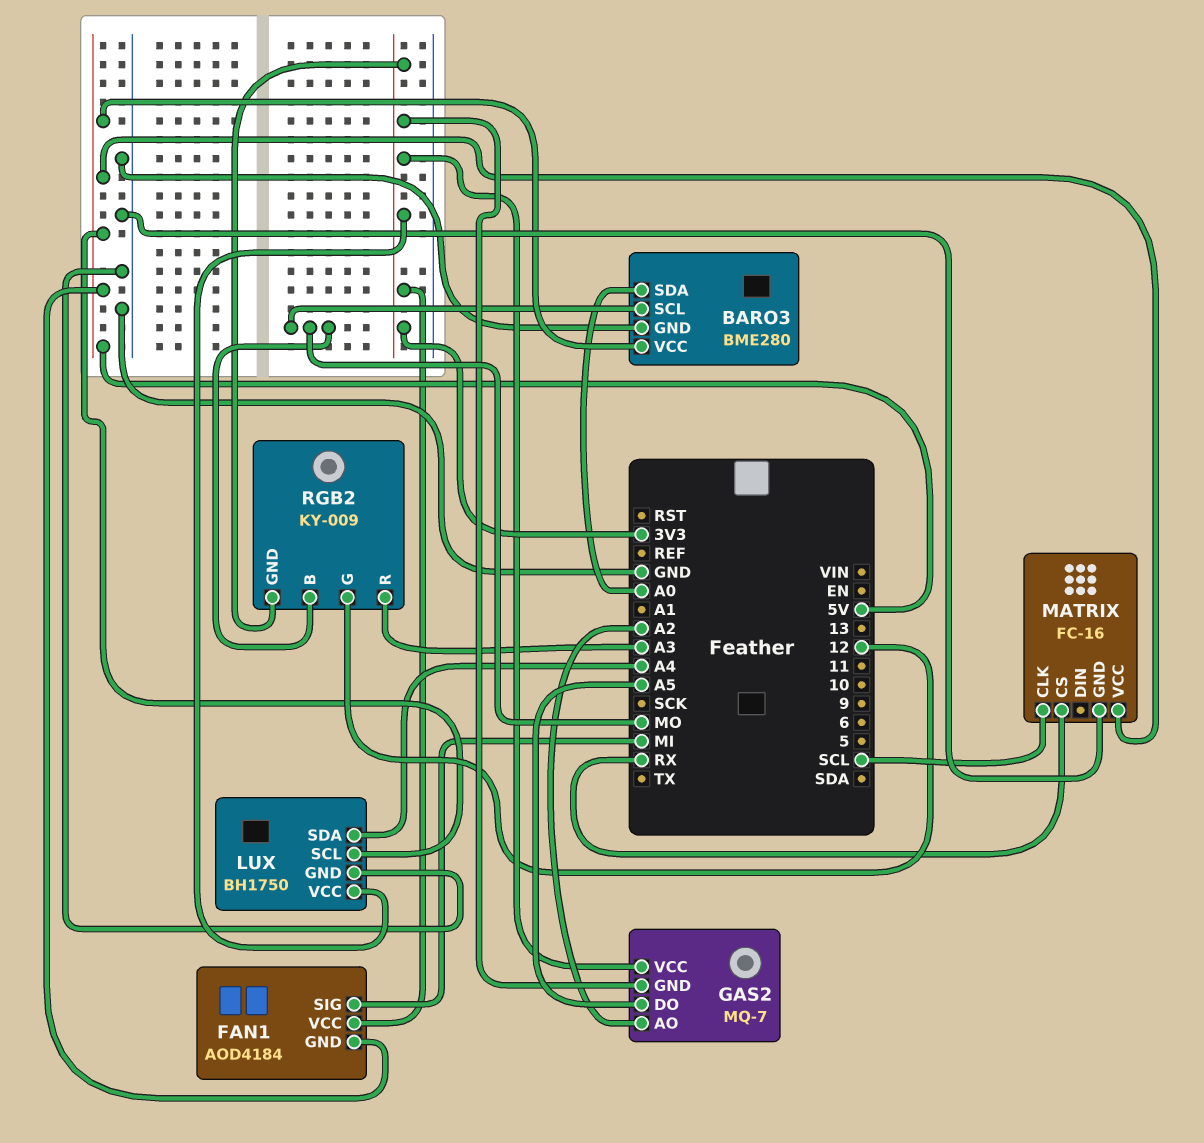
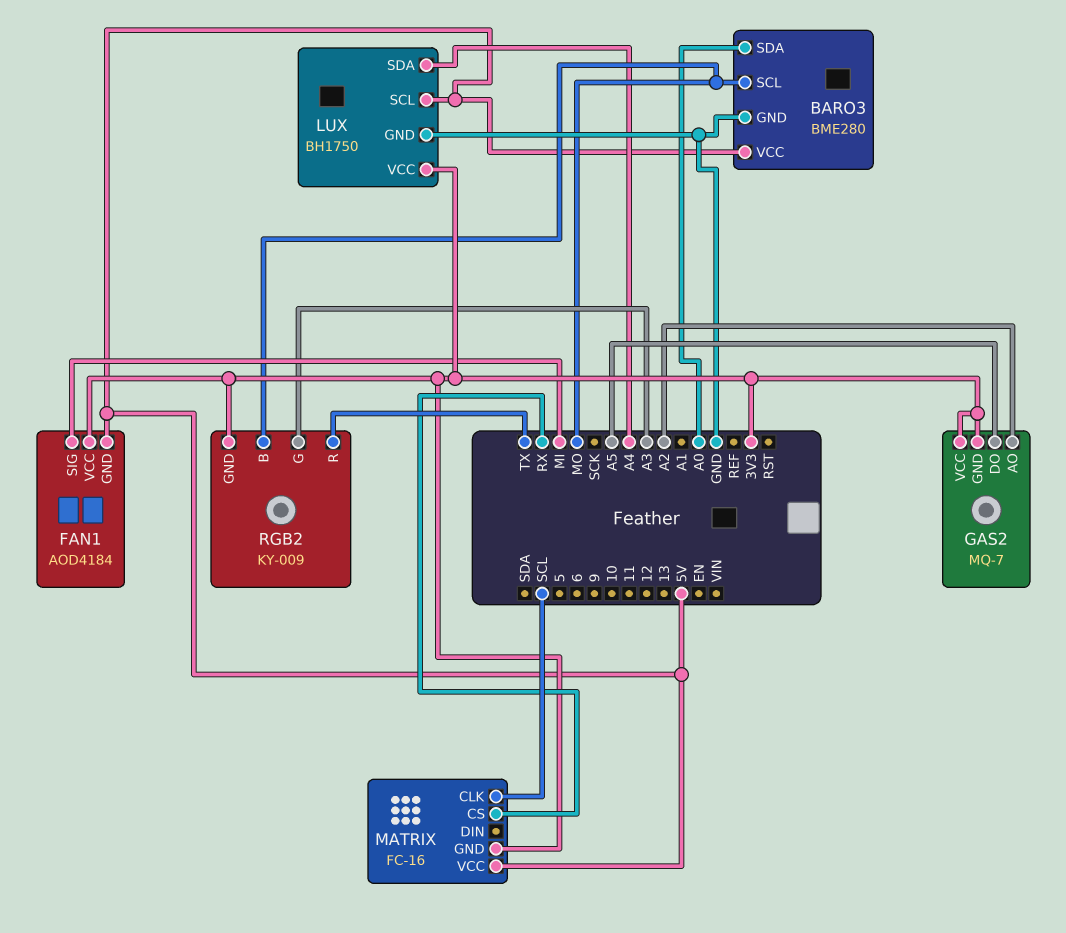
MATRIX pin GND: GND -> 3V3
RGB2 pin G: 12 -> A3
RGB2 pin R: A3 -> TX

